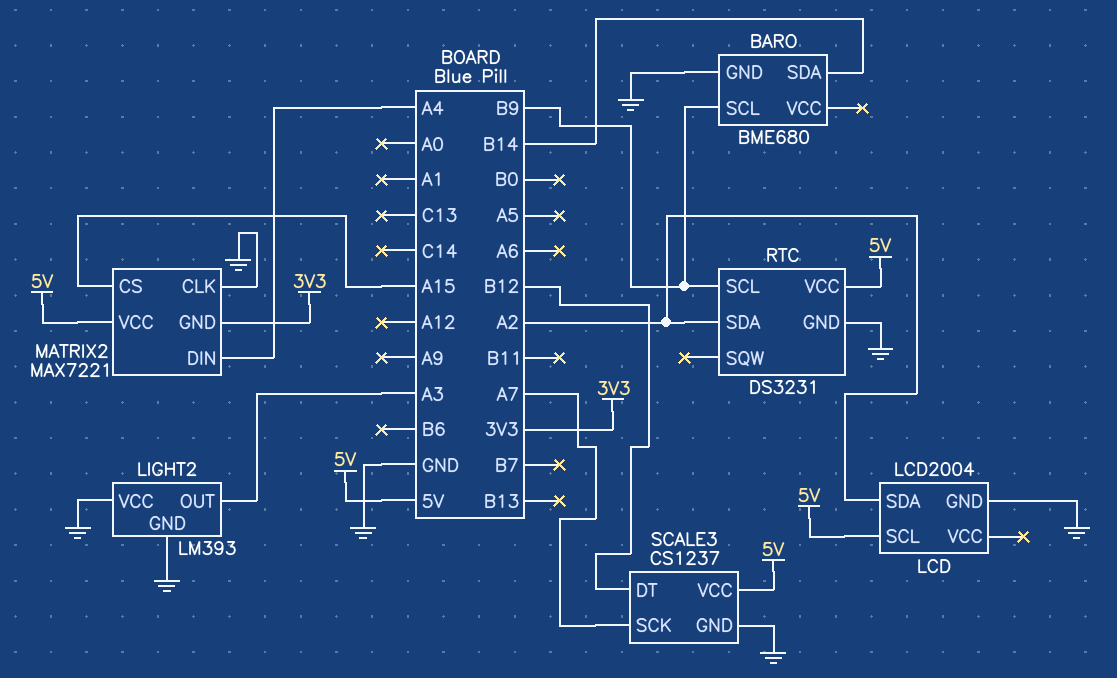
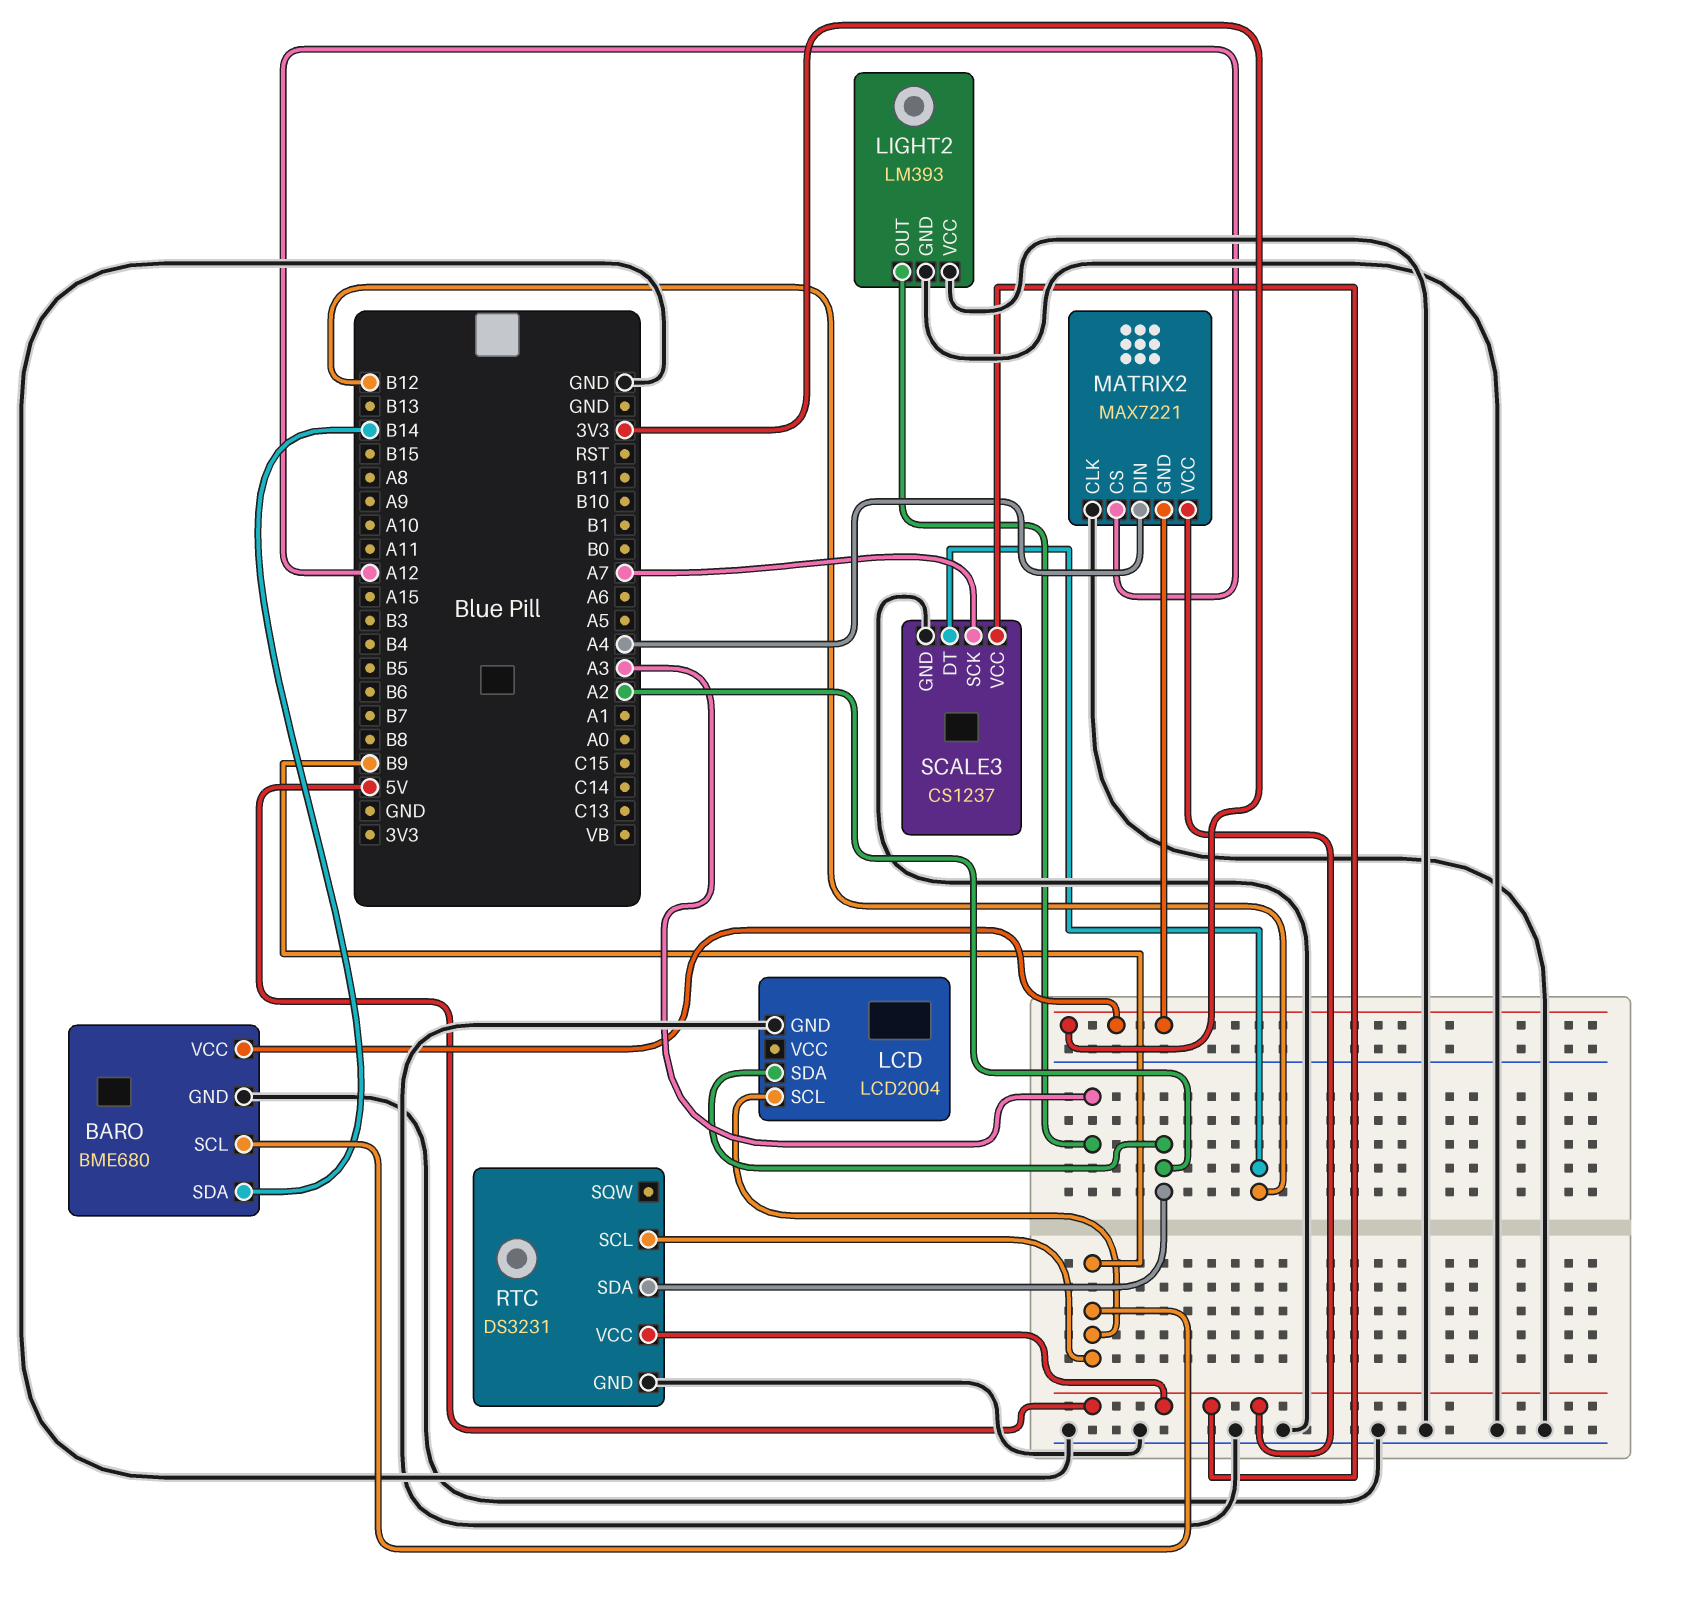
BARO pin VCC: none -> 3V3
LCD pin SCL: 5V -> B9
MATRIX2 pin CS: A15 -> A12

